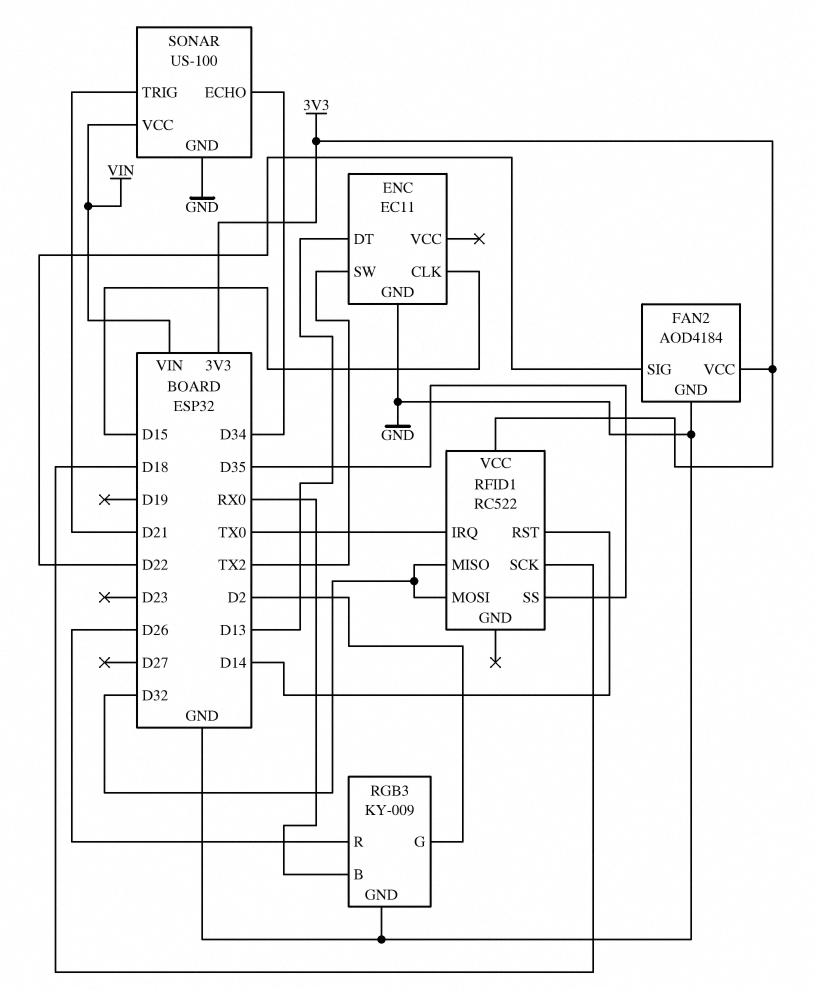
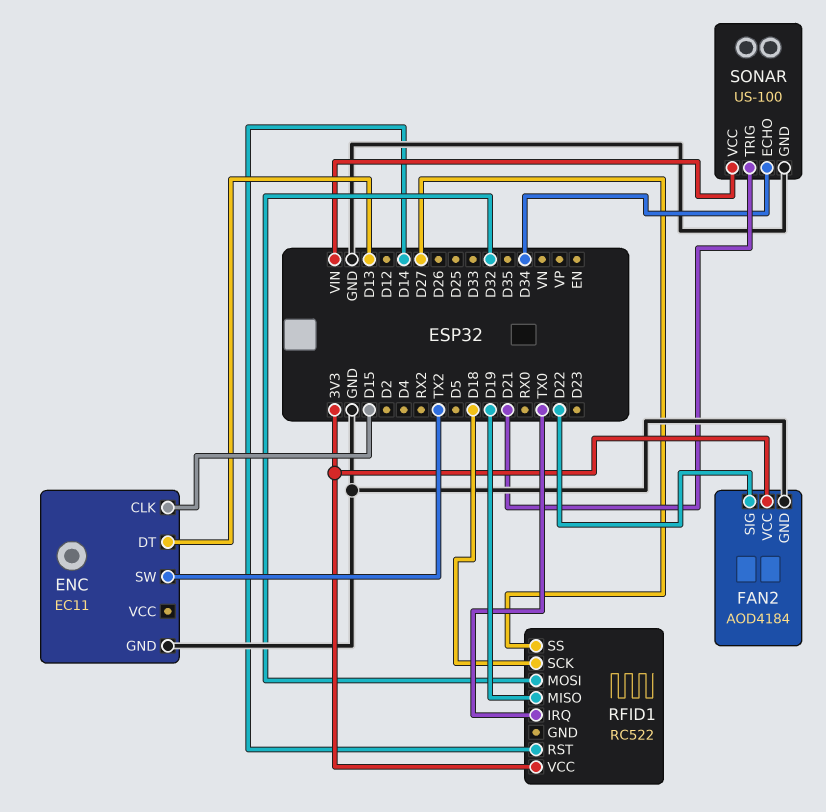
RFID1 pin MISO: D32 -> D19
RFID1 pin SS: D35 -> D27
RGB3: KY-009 -> none
RGB3 pin B: RX0 -> none
RGB3 pin G: D2 -> none
RGB3 pin GND: GND -> none
RGB3 pin R: D26 -> none

